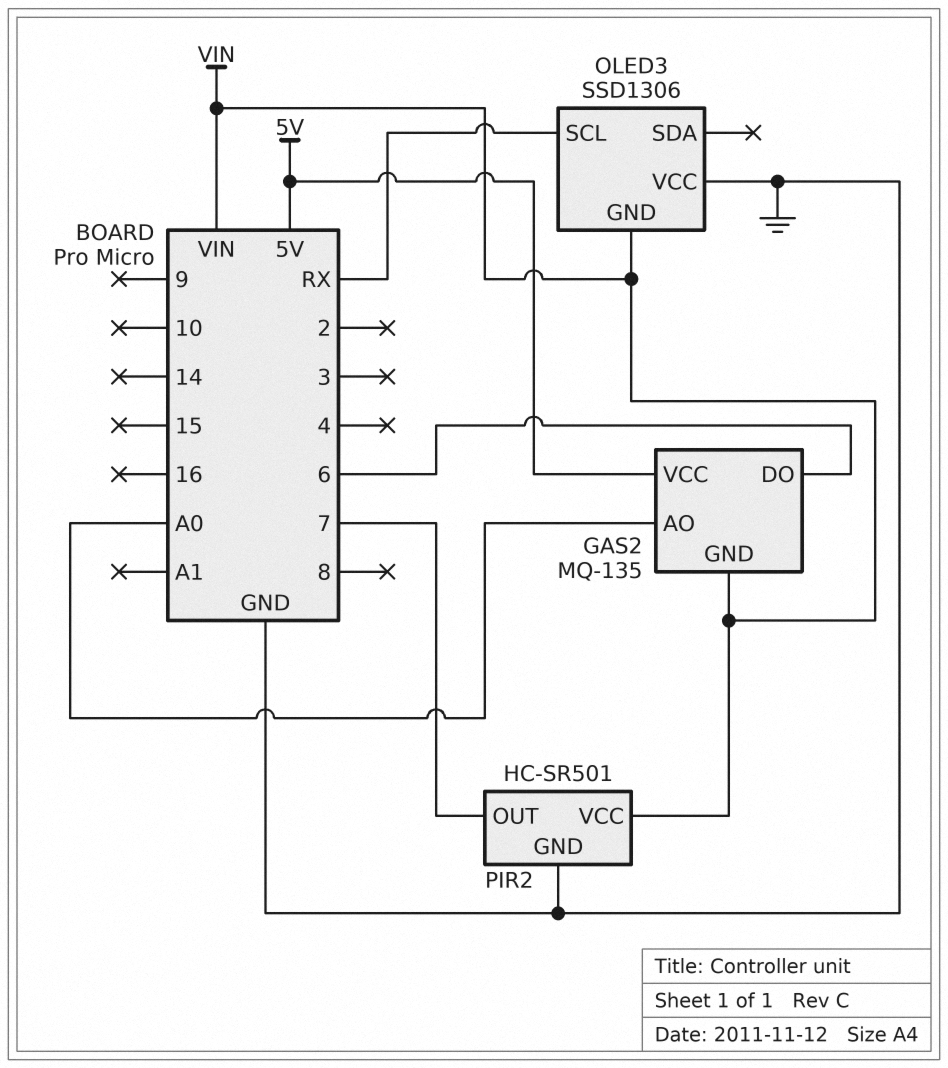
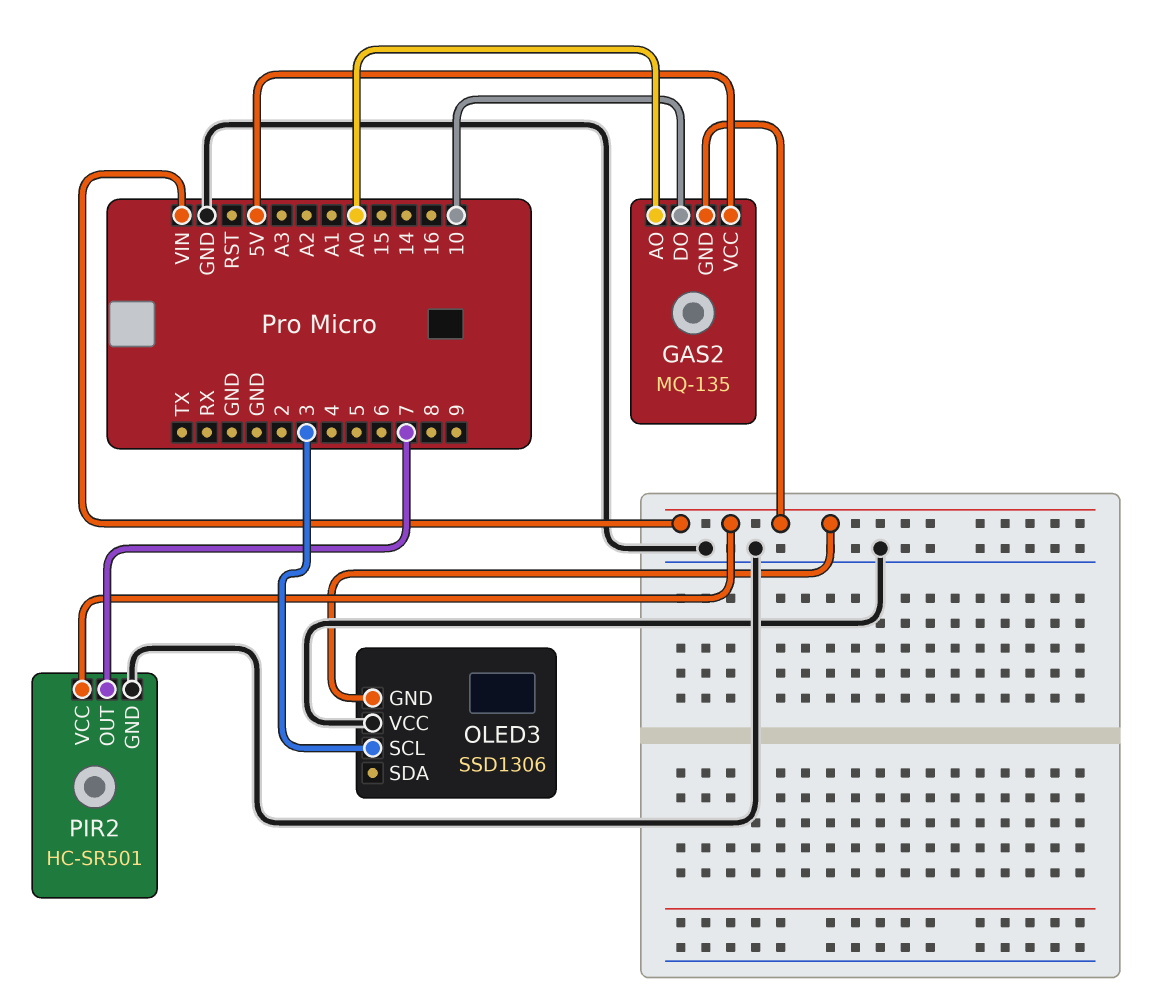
GAS2 pin DO: 6 -> 10
OLED3 pin SCL: RX -> 3

